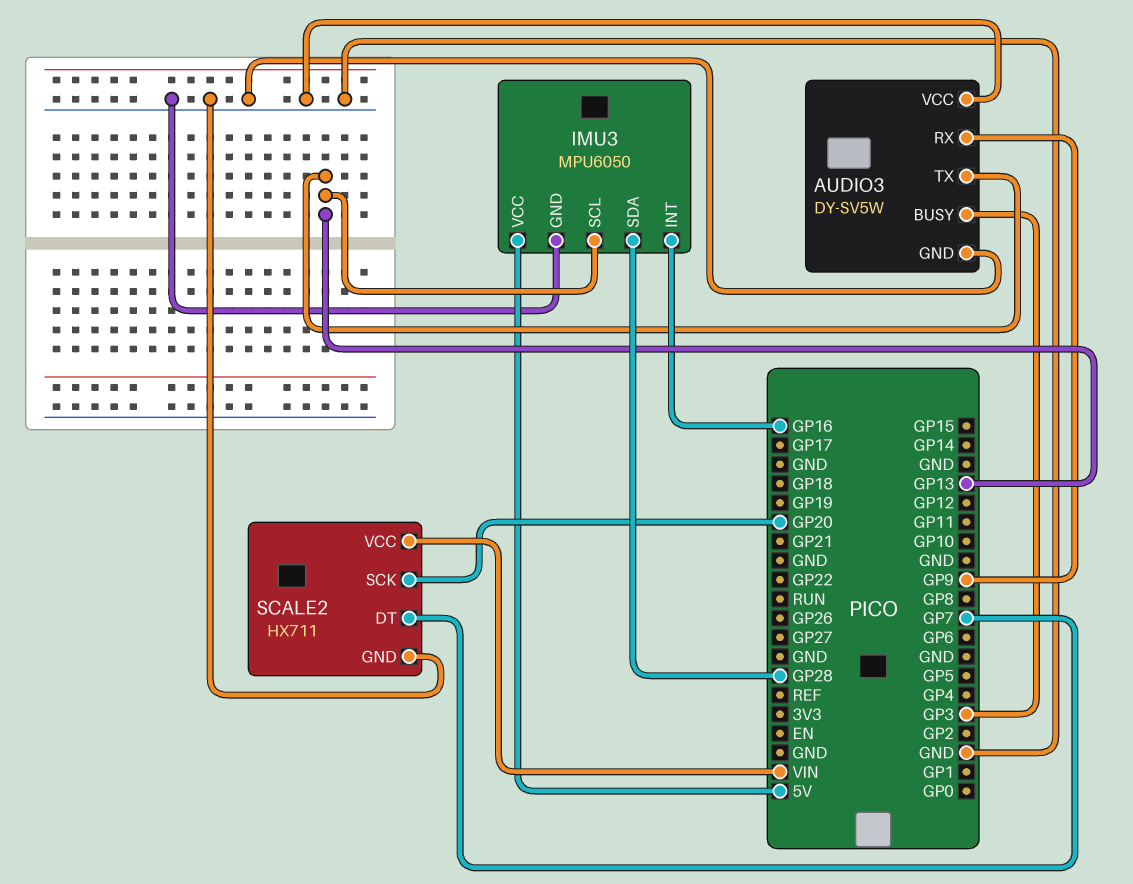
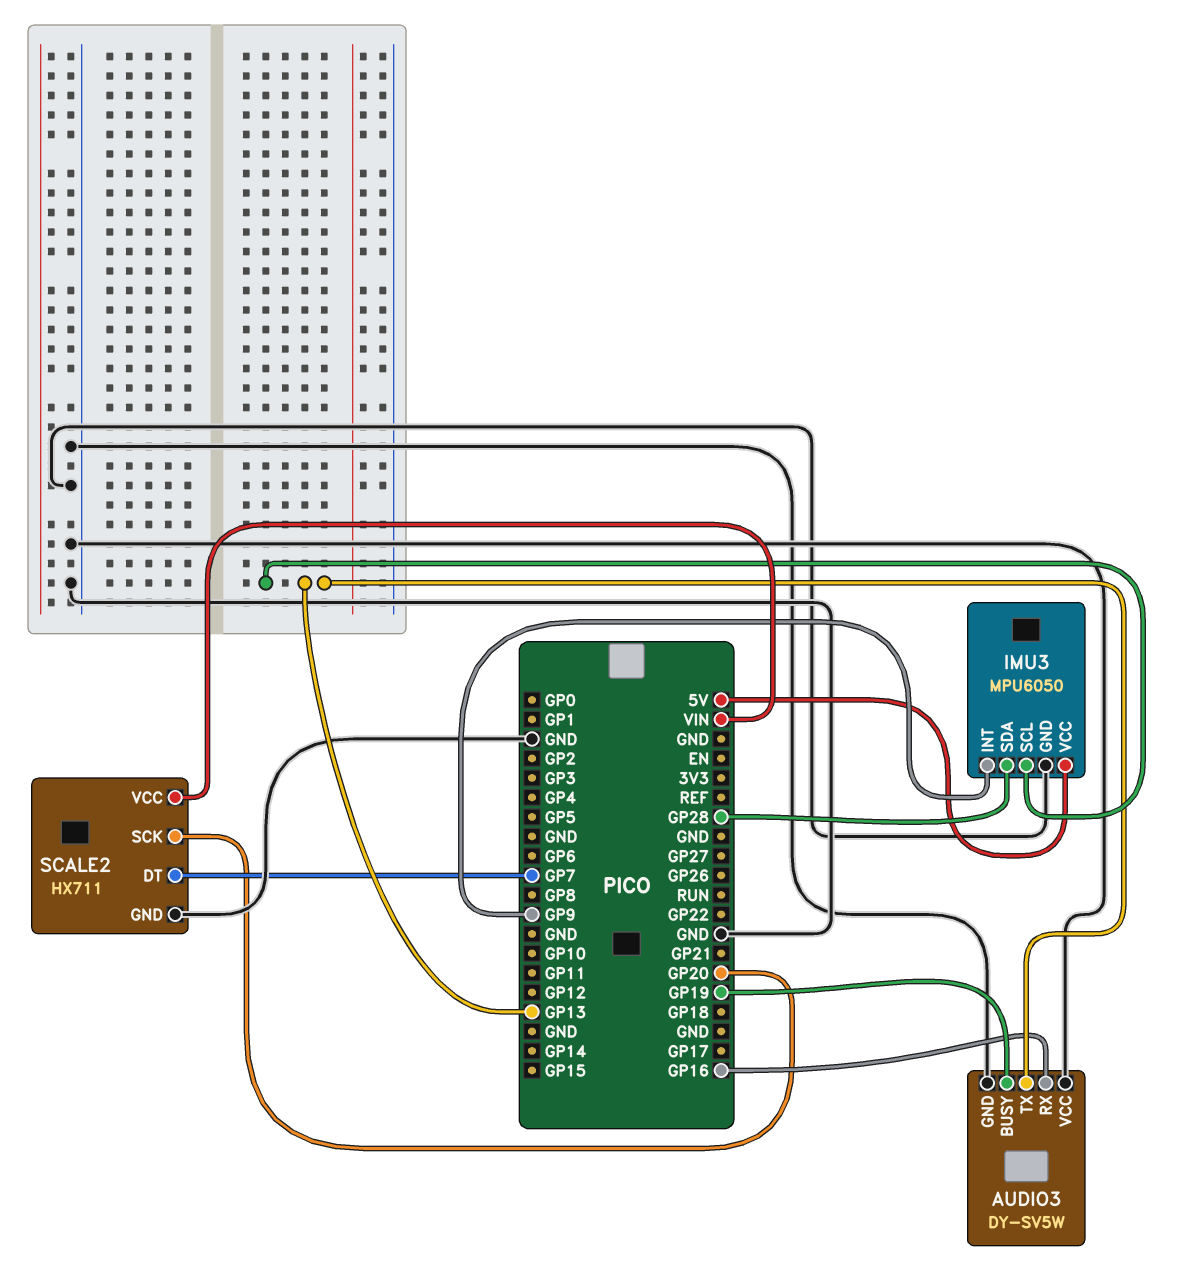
AUDIO3 pin BUSY: GP3 -> GP19
AUDIO3 pin RX: GP9 -> GP16
IMU3 pin INT: GP16 -> GP9

